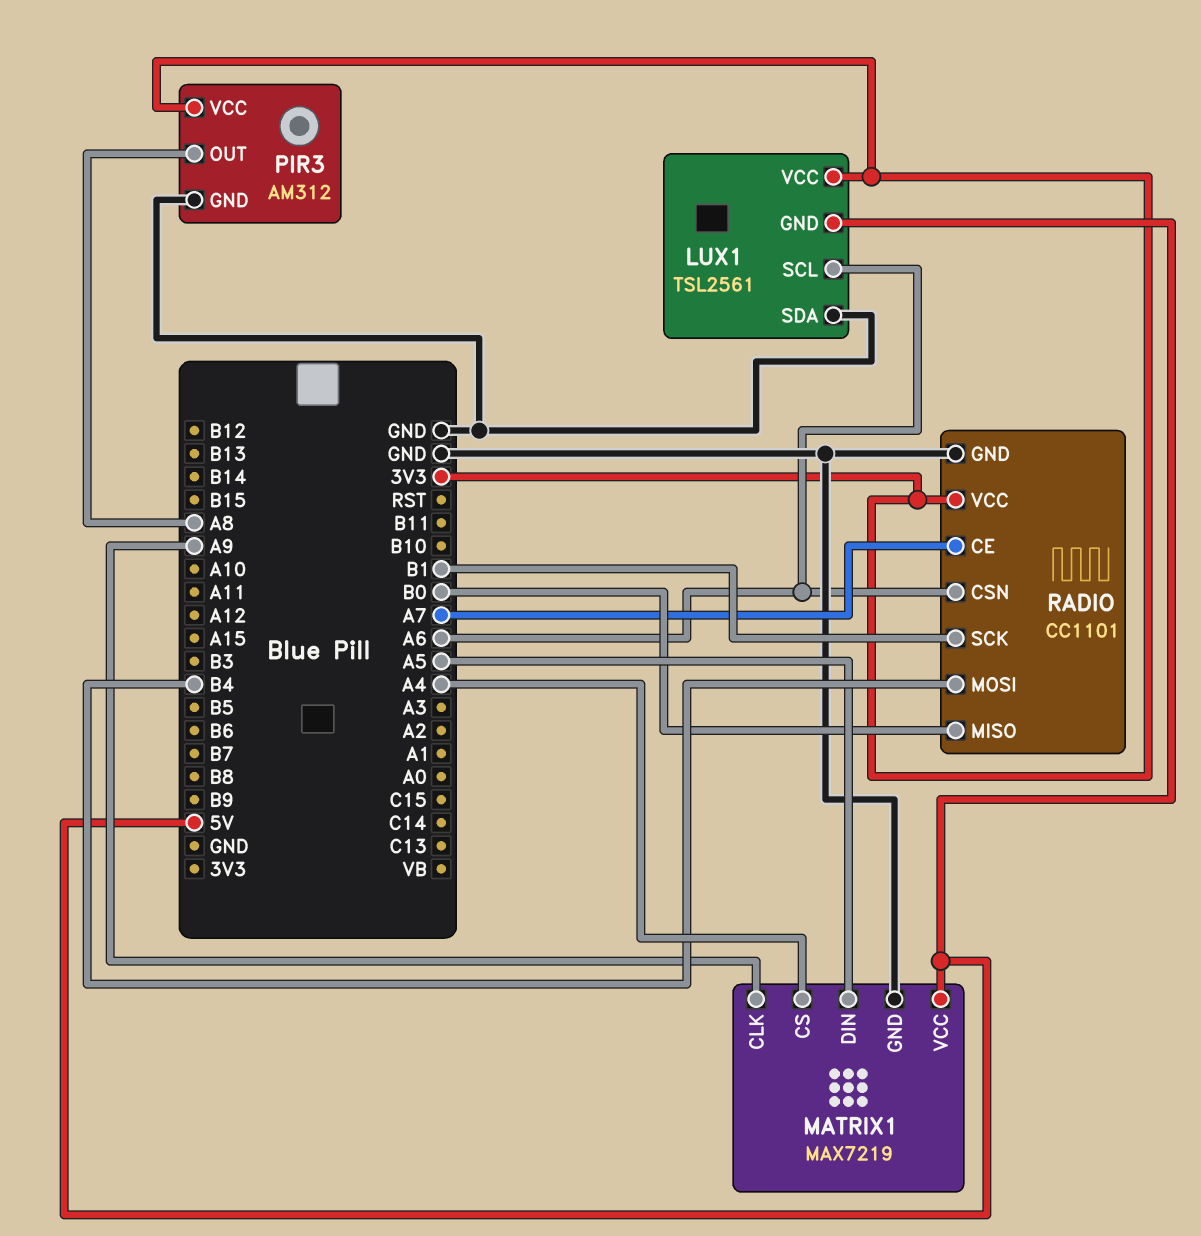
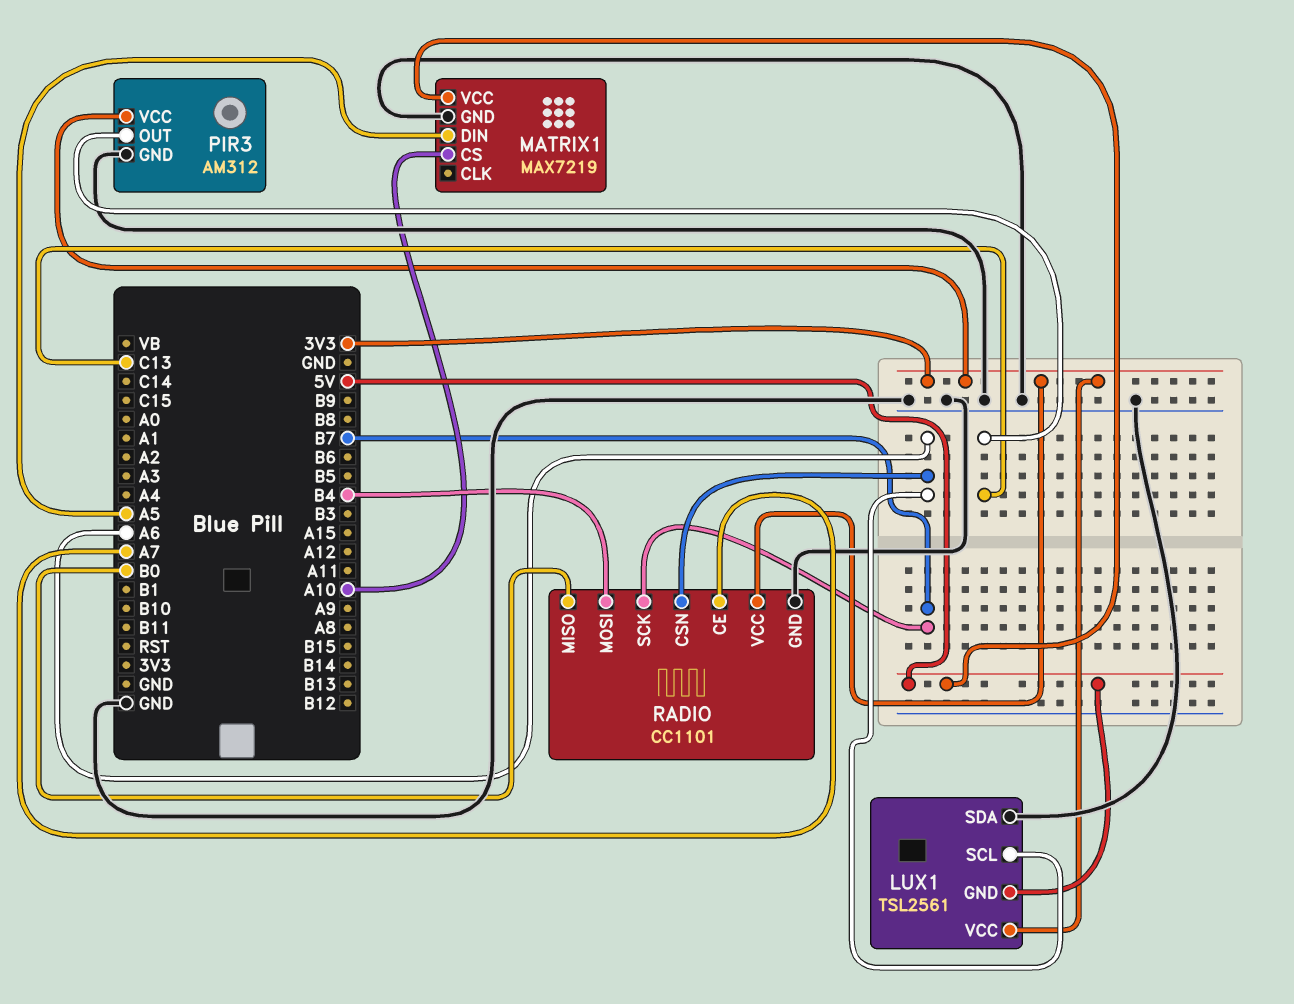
MATRIX1 pin CLK: A9 -> none
MATRIX1 pin CS: A4 -> A10
PIR3 pin OUT: A8 -> C13
RADIO pin SCK: B1 -> B7

